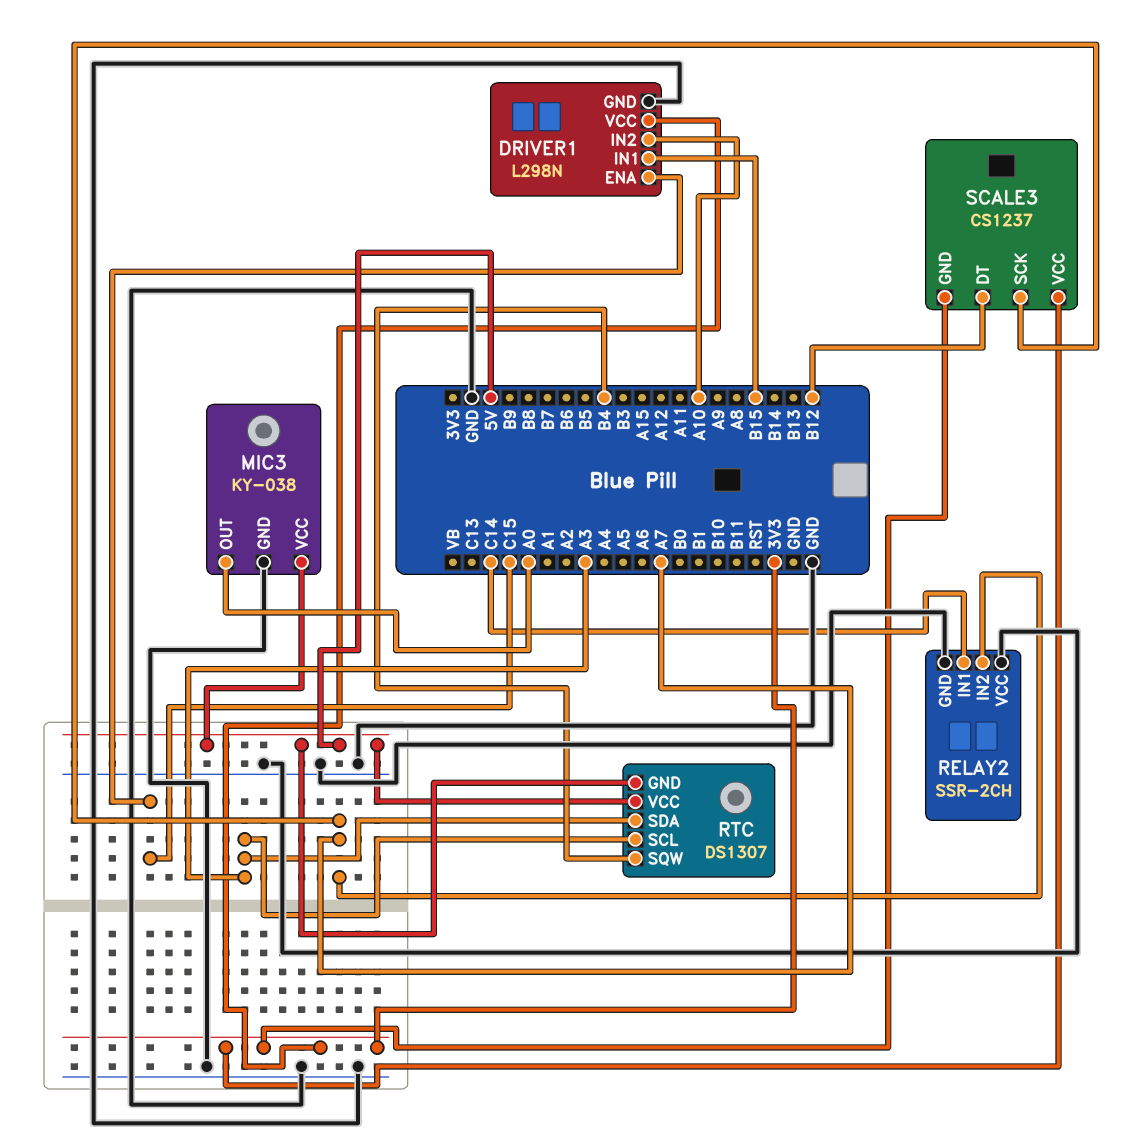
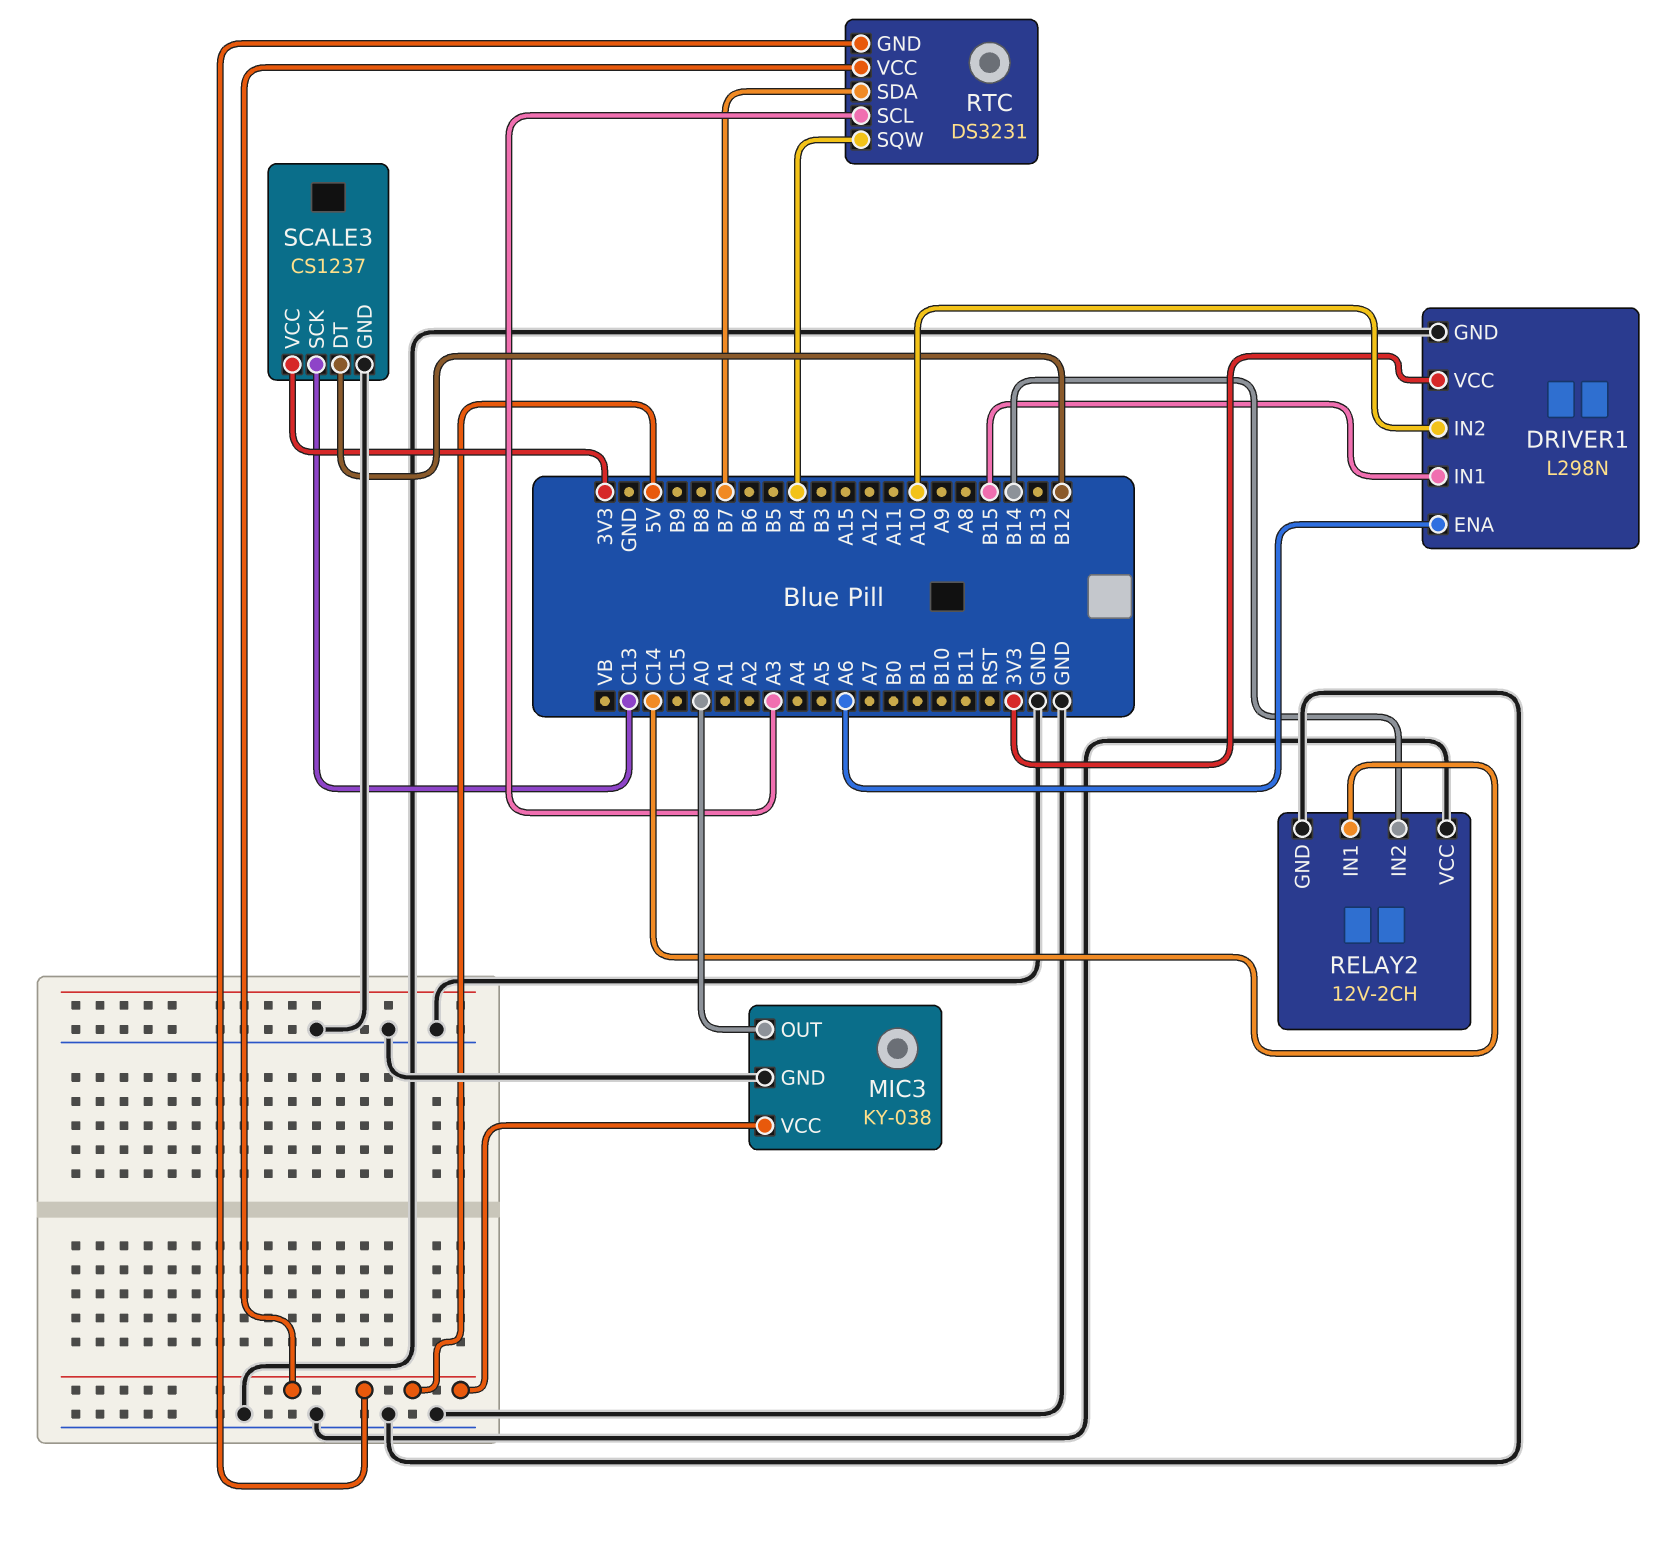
DRIVER1 pin ENA: C15 -> A6
RELAY2: SSR-2CH -> 12V-2CH
RELAY2 pin IN2: A7 -> B14
RTC: DS1307 -> DS3231
RTC pin SDA: A3 -> B7
SCALE3 pin GND: 3V3 -> GND
SCALE3 pin SCK: A7 -> C13

